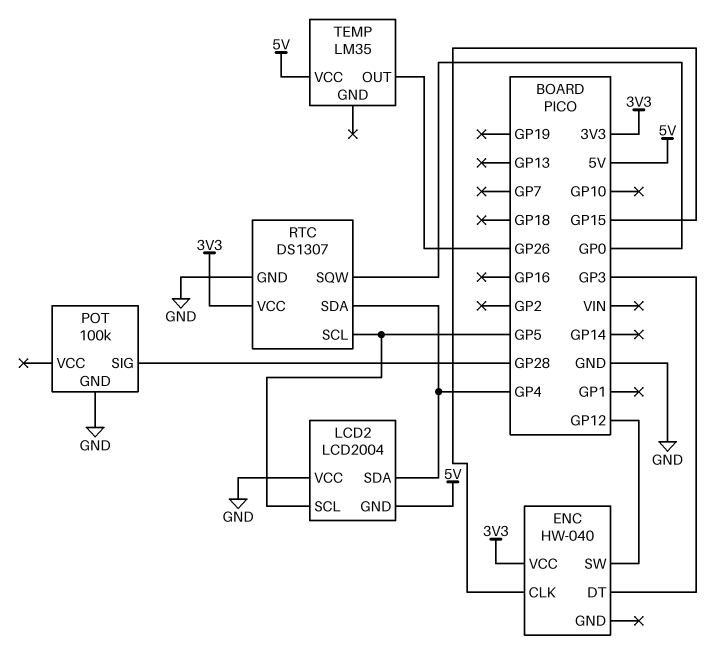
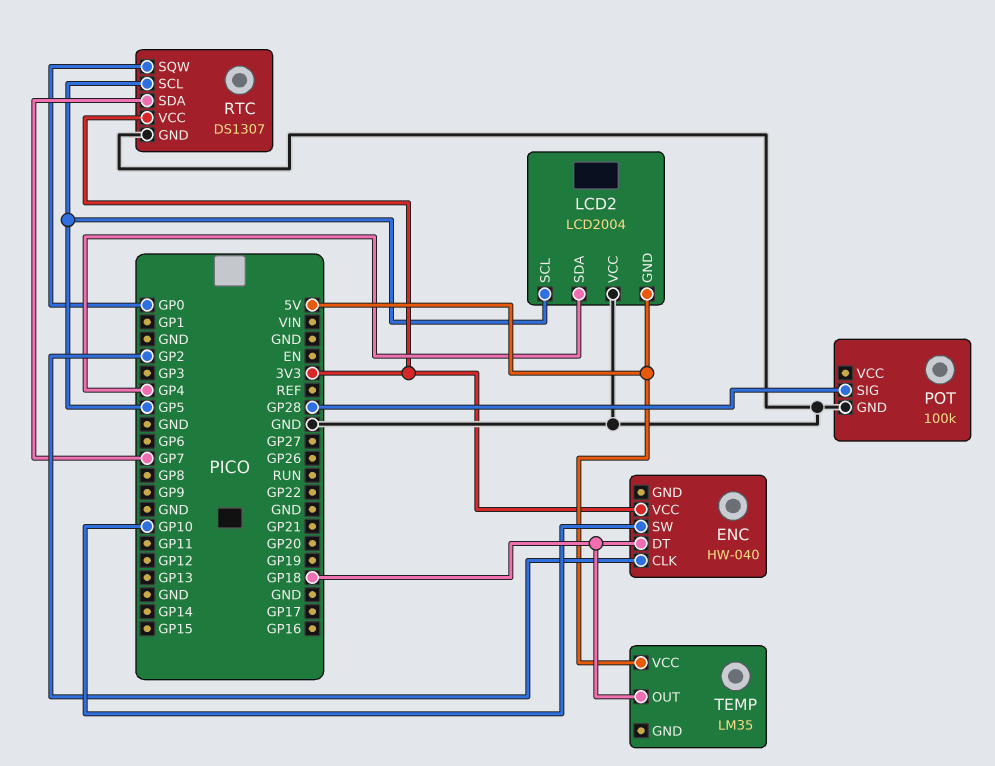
ENC pin CLK: GP15 -> GP2
ENC pin DT: GP3 -> GP18
ENC pin SW: GP12 -> GP10
RTC pin SDA: GP4 -> GP7
TEMP pin OUT: GP26 -> GP18

